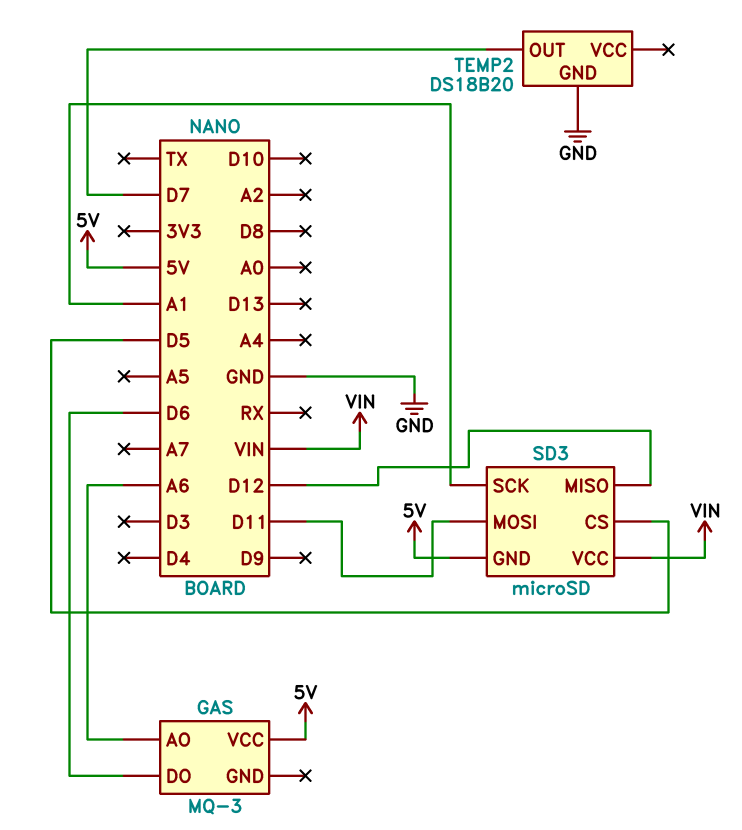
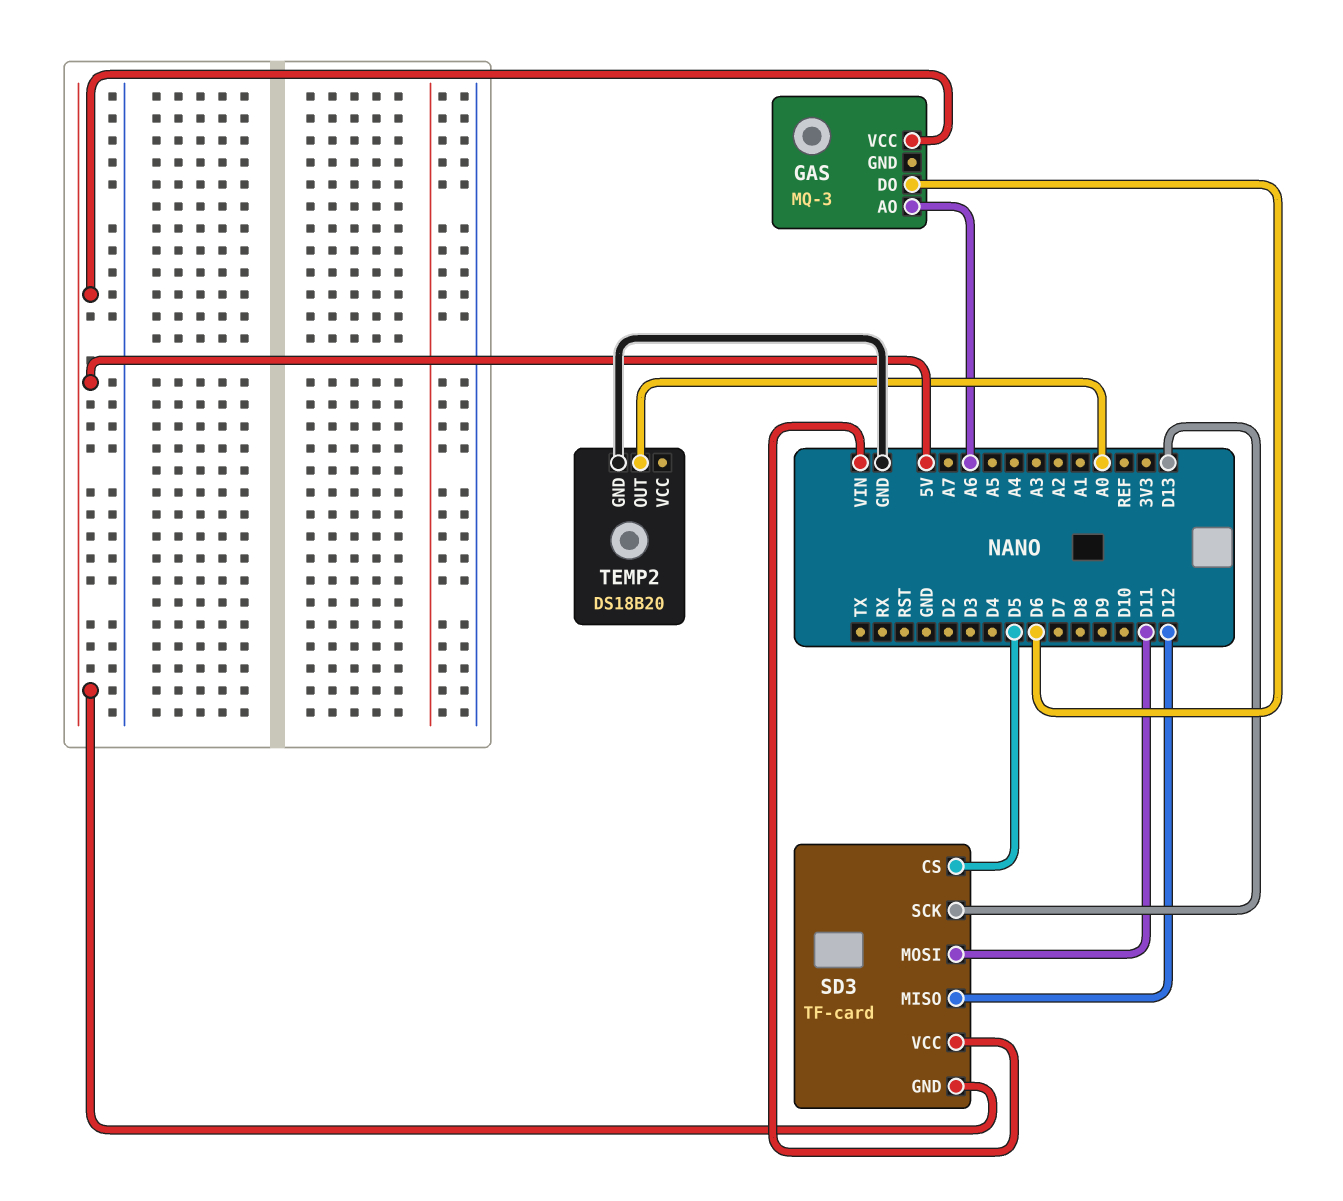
SD3: microSD -> TF-card
SD3 pin SCK: A1 -> D13
TEMP2 pin OUT: D7 -> A0

